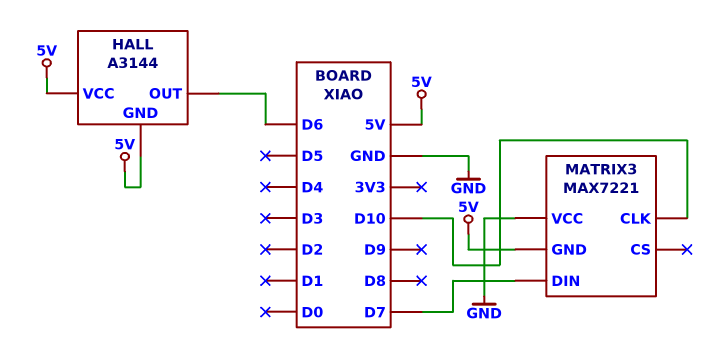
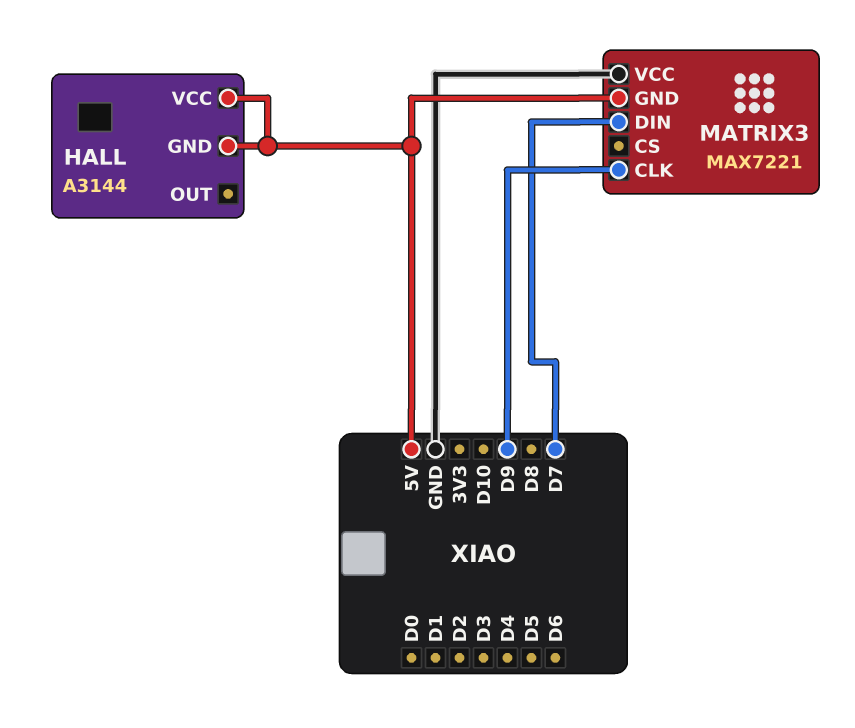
HALL pin OUT: D6 -> none
MATRIX3 pin CLK: D10 -> D9

